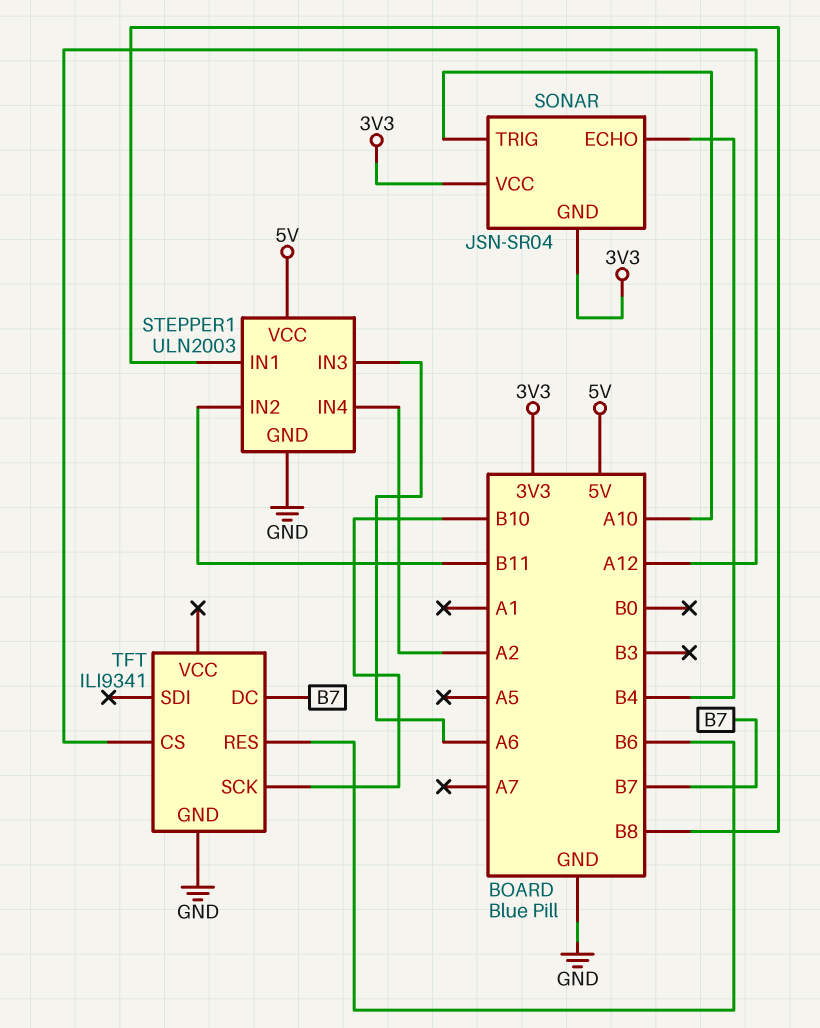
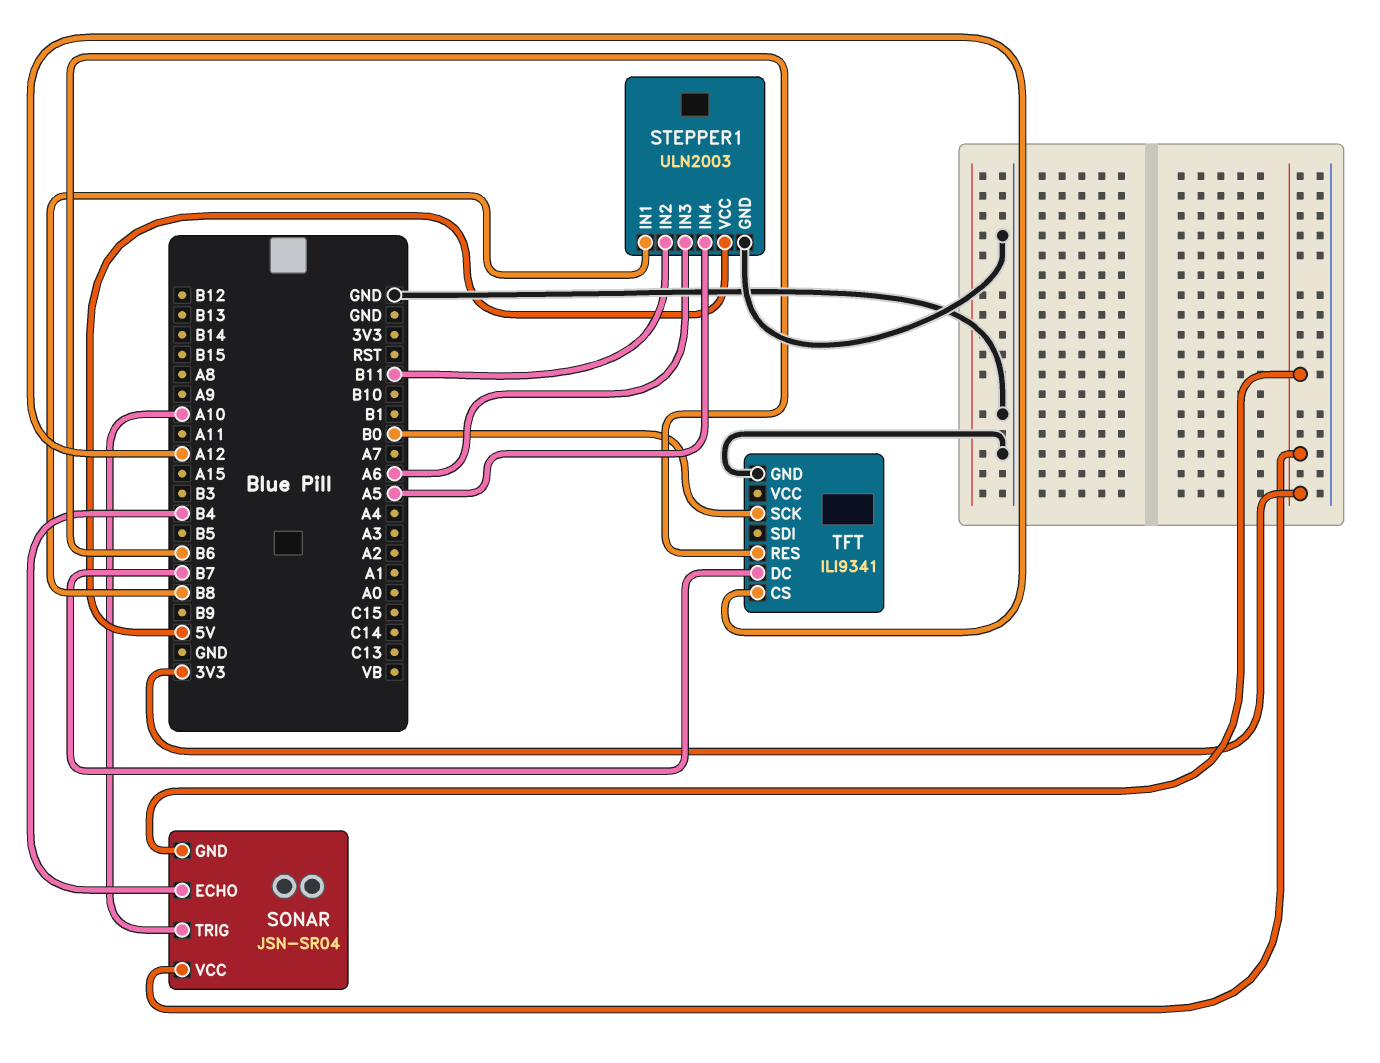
STEPPER1 pin IN4: A2 -> A5
TFT pin SCK: B10 -> B0

